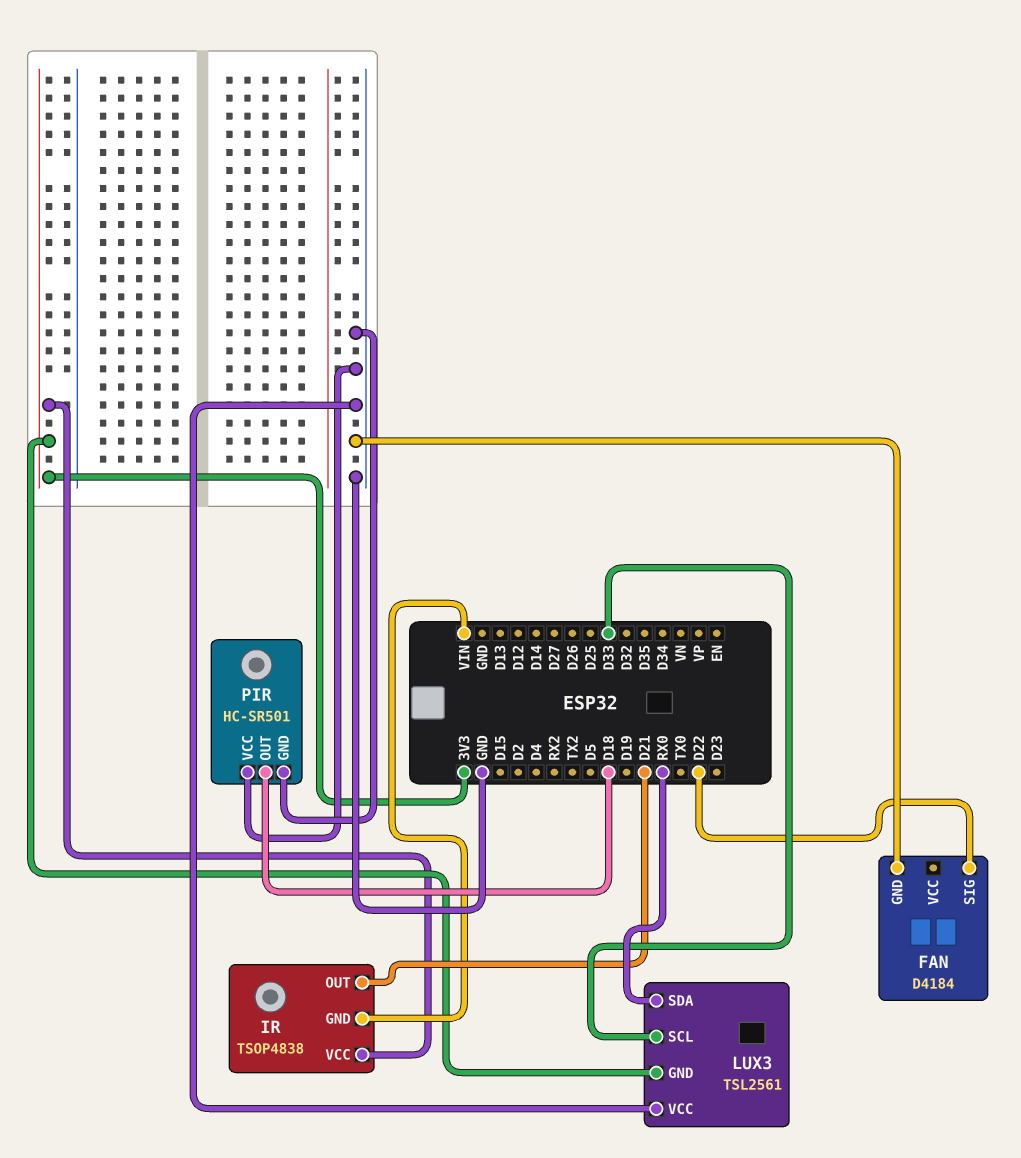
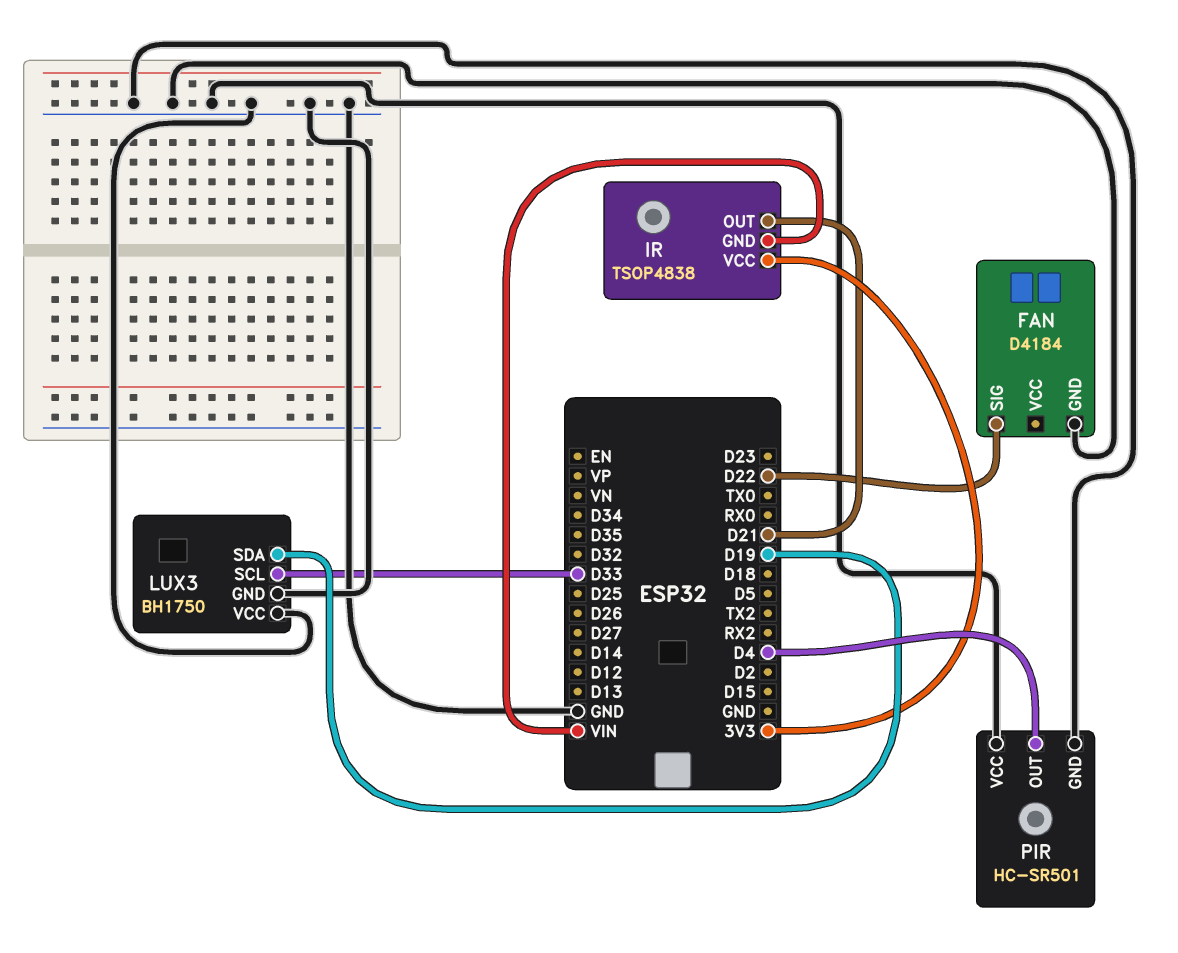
LUX3: TSL2561 -> BH1750
LUX3 pin GND: 3V3 -> GND
LUX3 pin SDA: RX0 -> D19
PIR pin OUT: D18 -> D4

